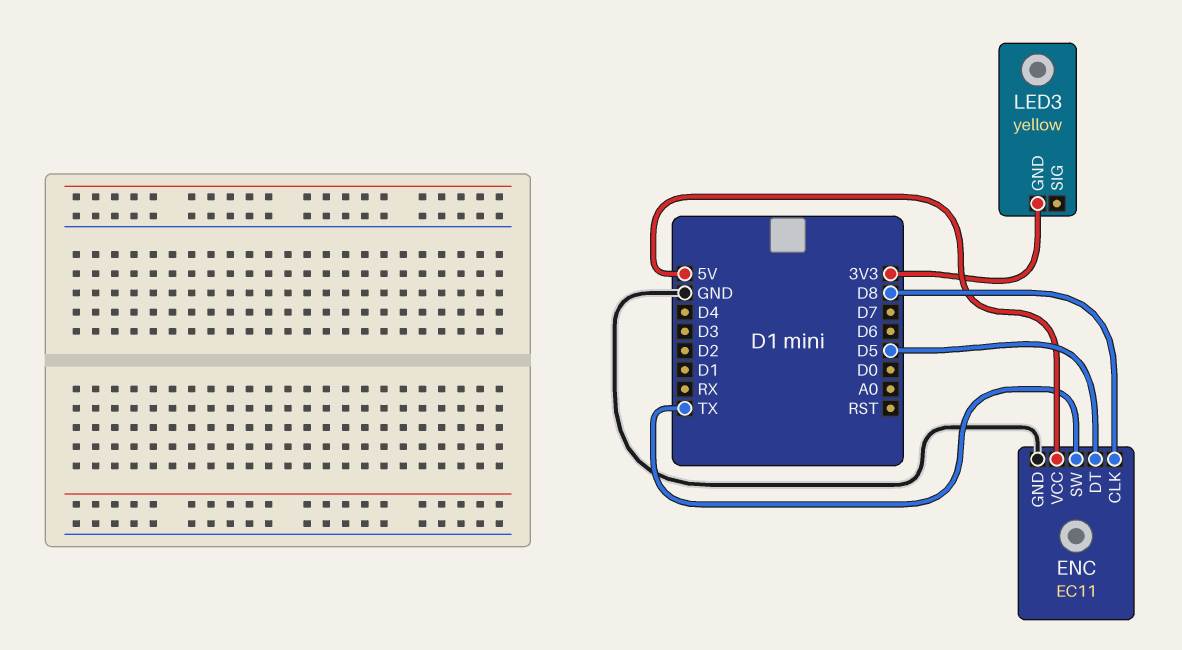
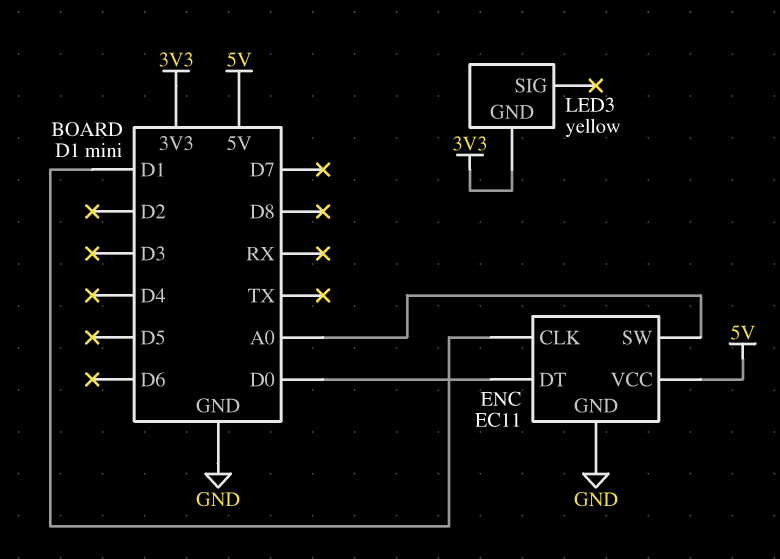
ENC pin CLK: D8 -> D1
ENC pin DT: D5 -> D0
ENC pin SW: TX -> A0

